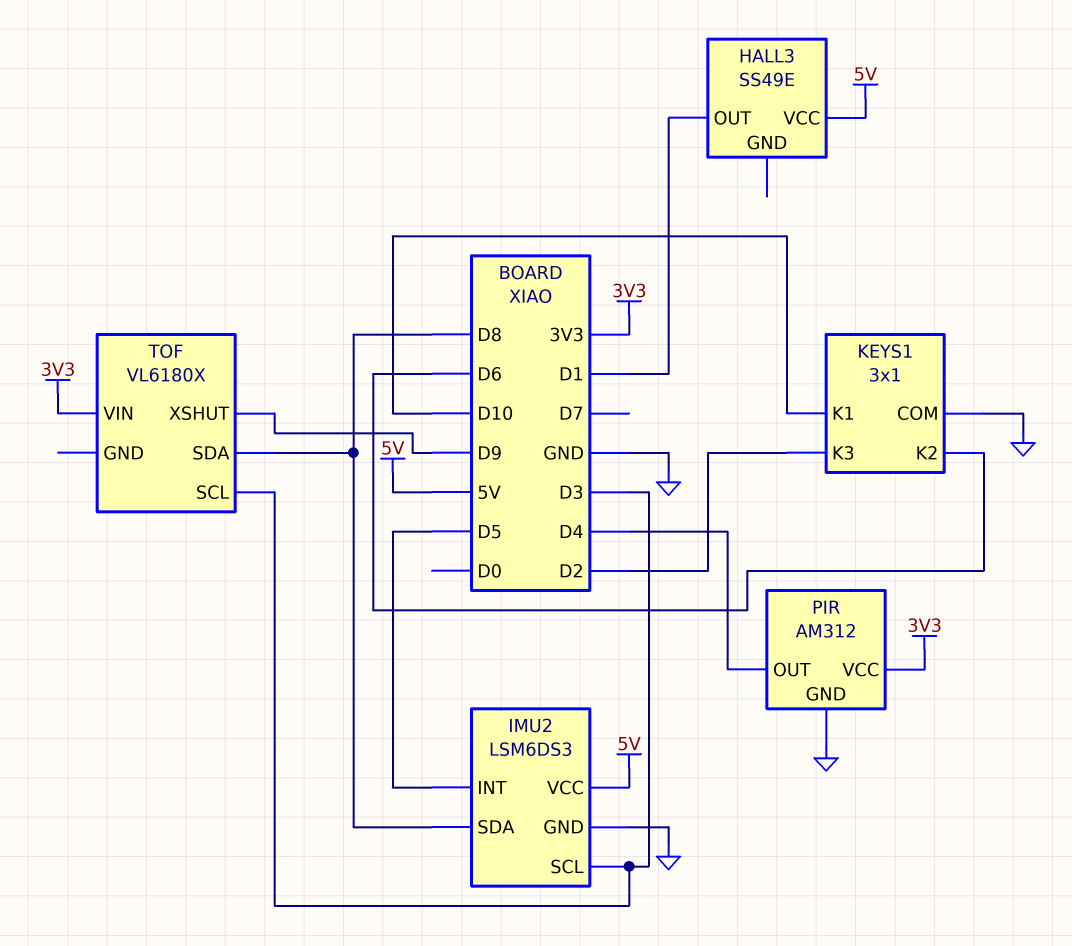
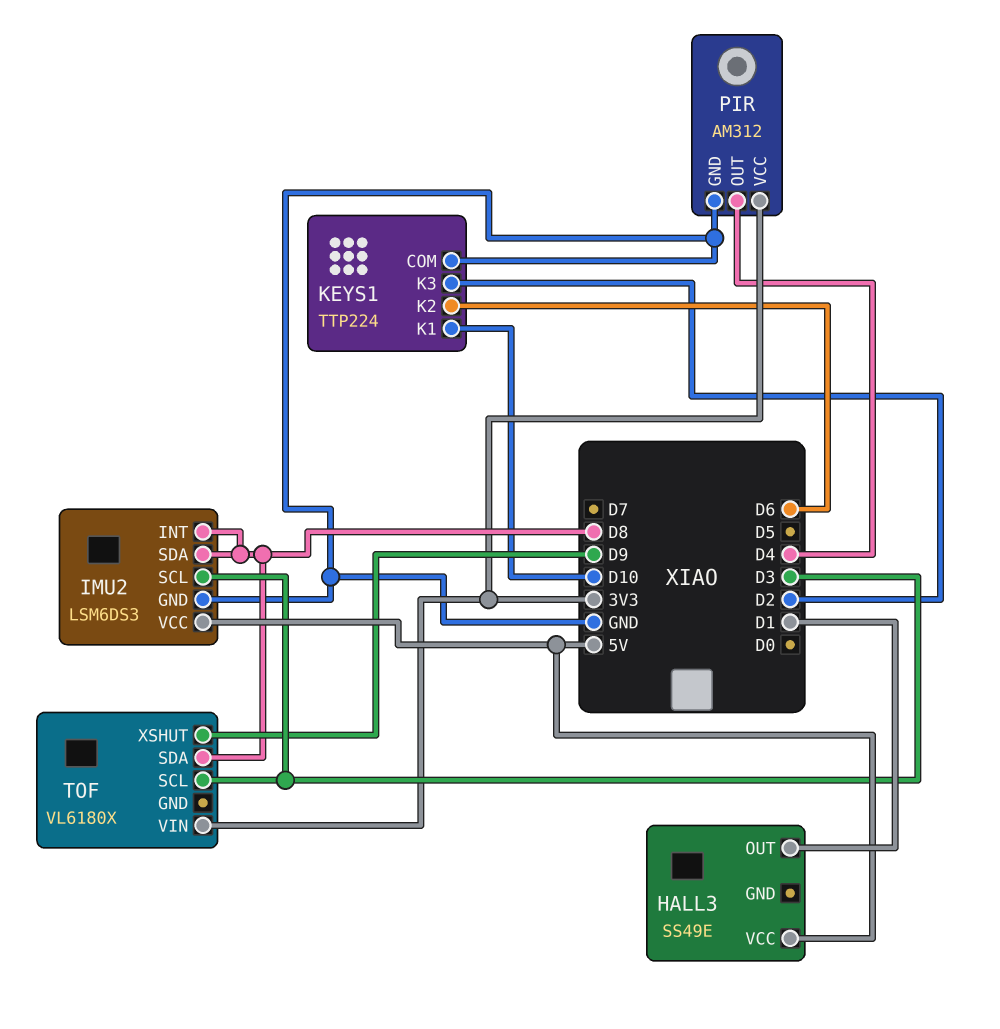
IMU2 pin INT: D5 -> D8
KEYS1: 3x1 -> TTP224

